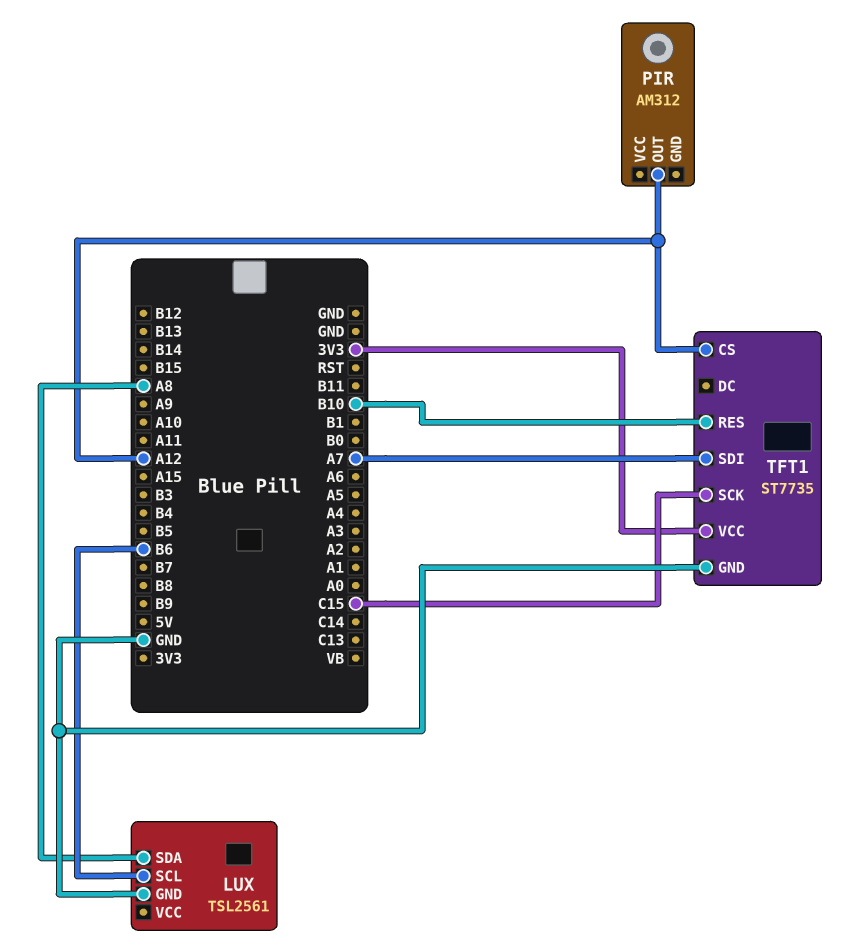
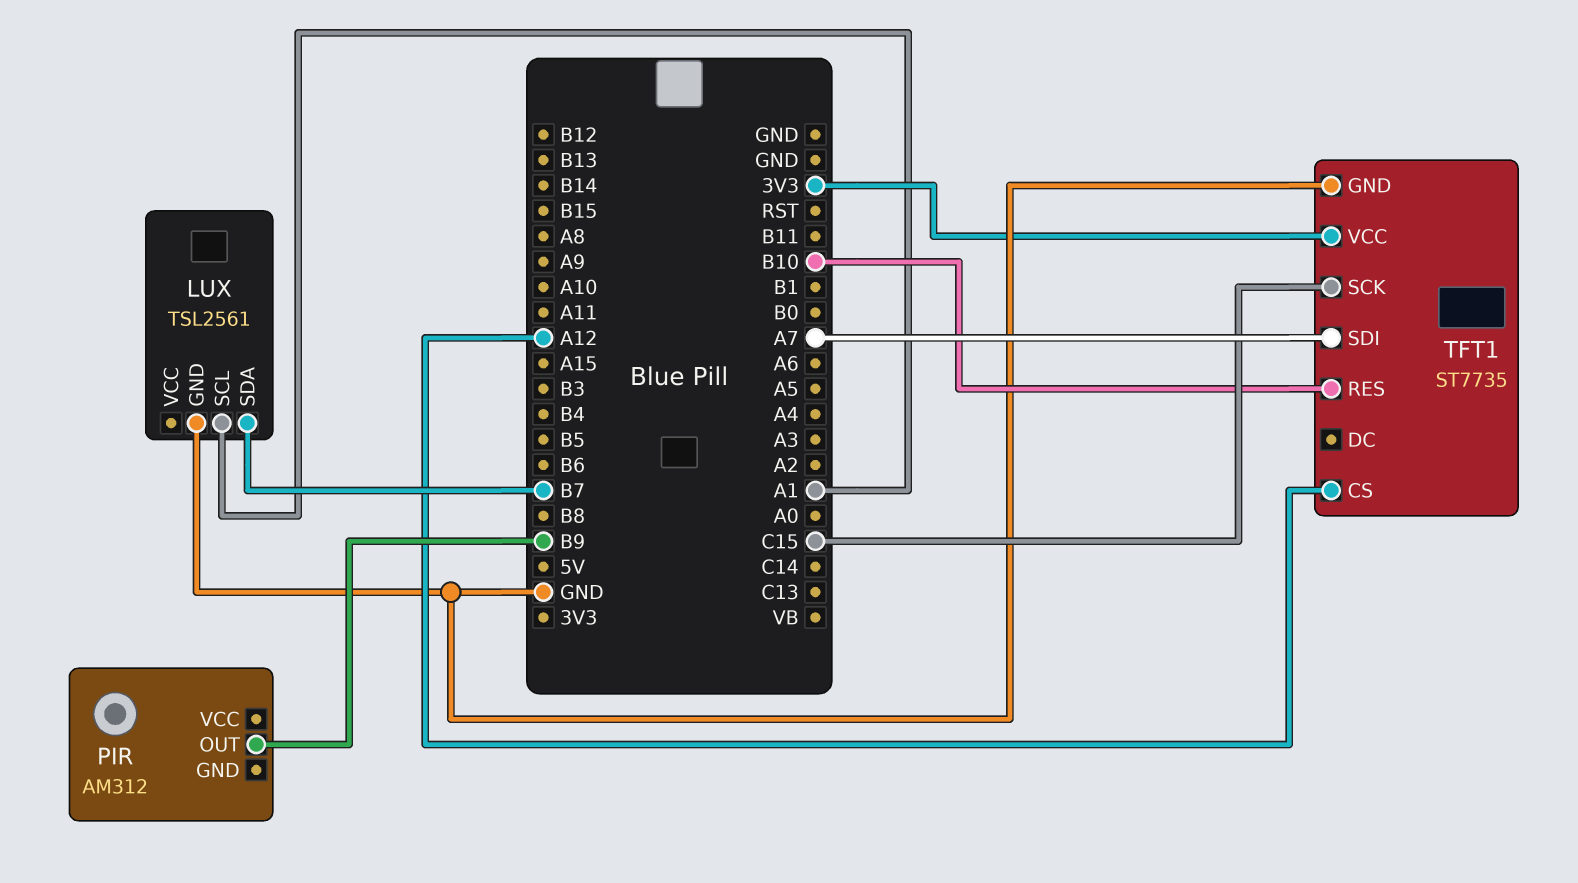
LUX pin SCL: B6 -> A1
LUX pin SDA: A8 -> B7
PIR pin OUT: A12 -> B9

